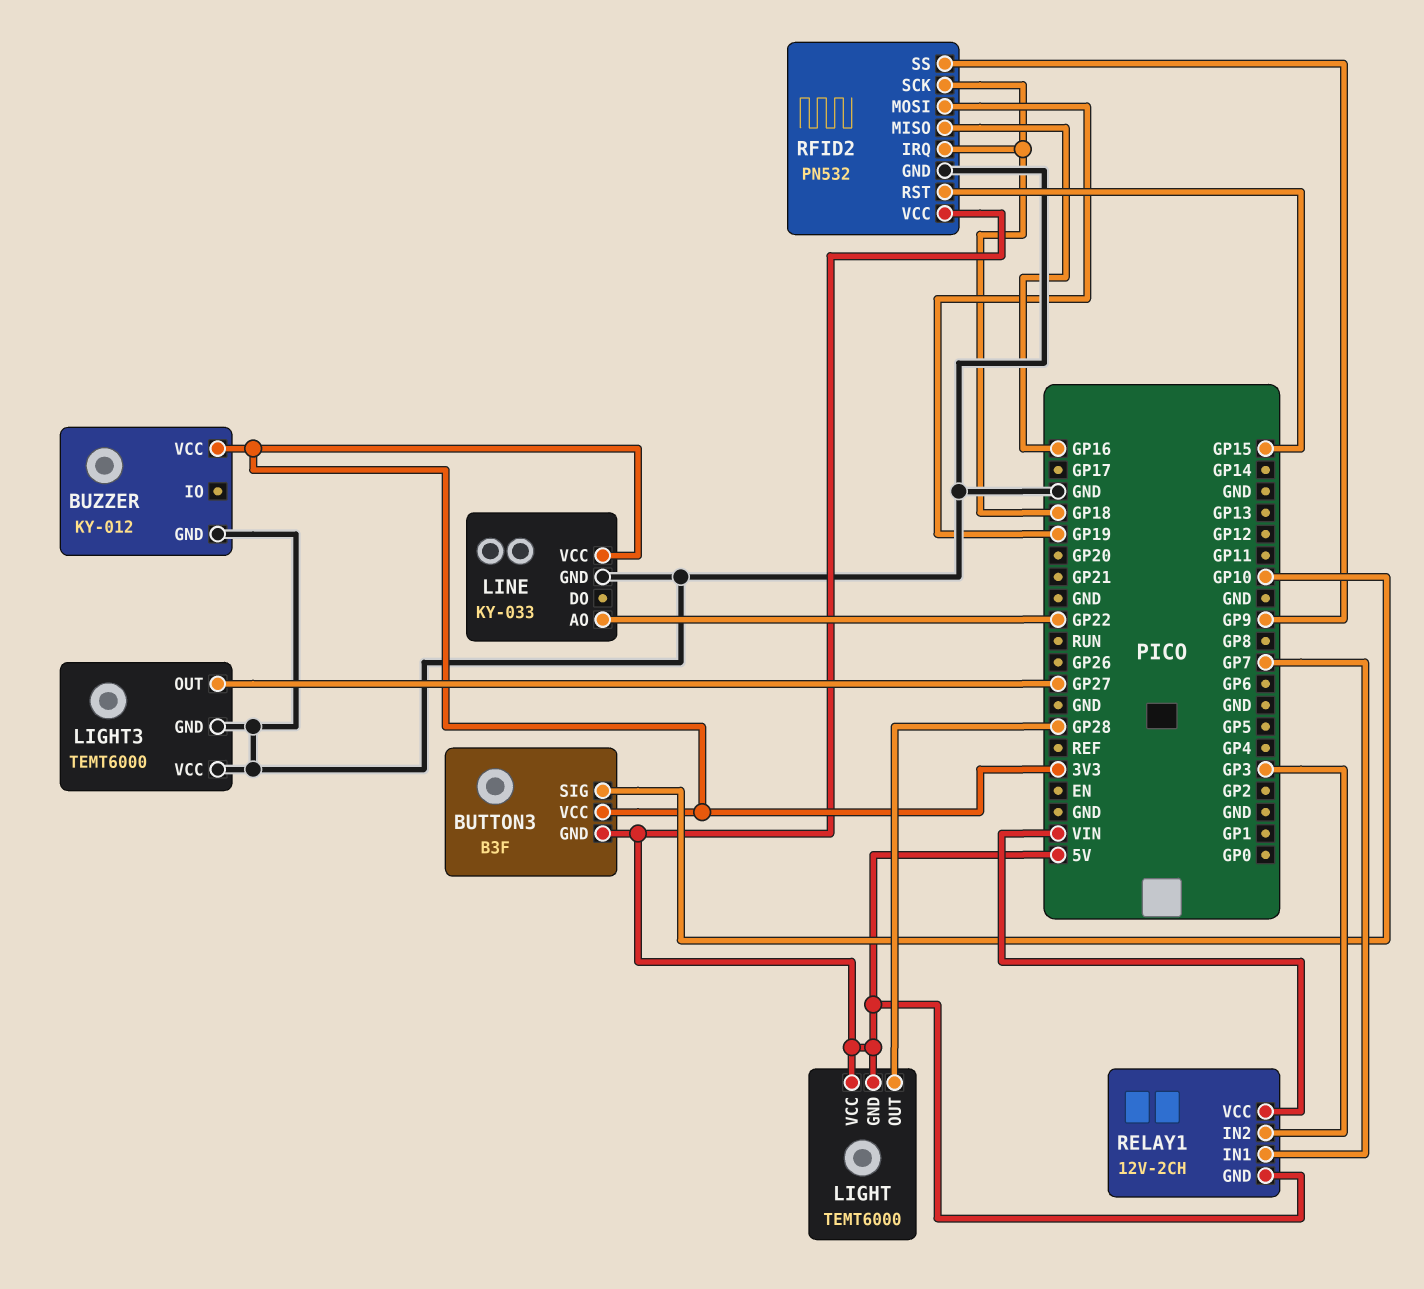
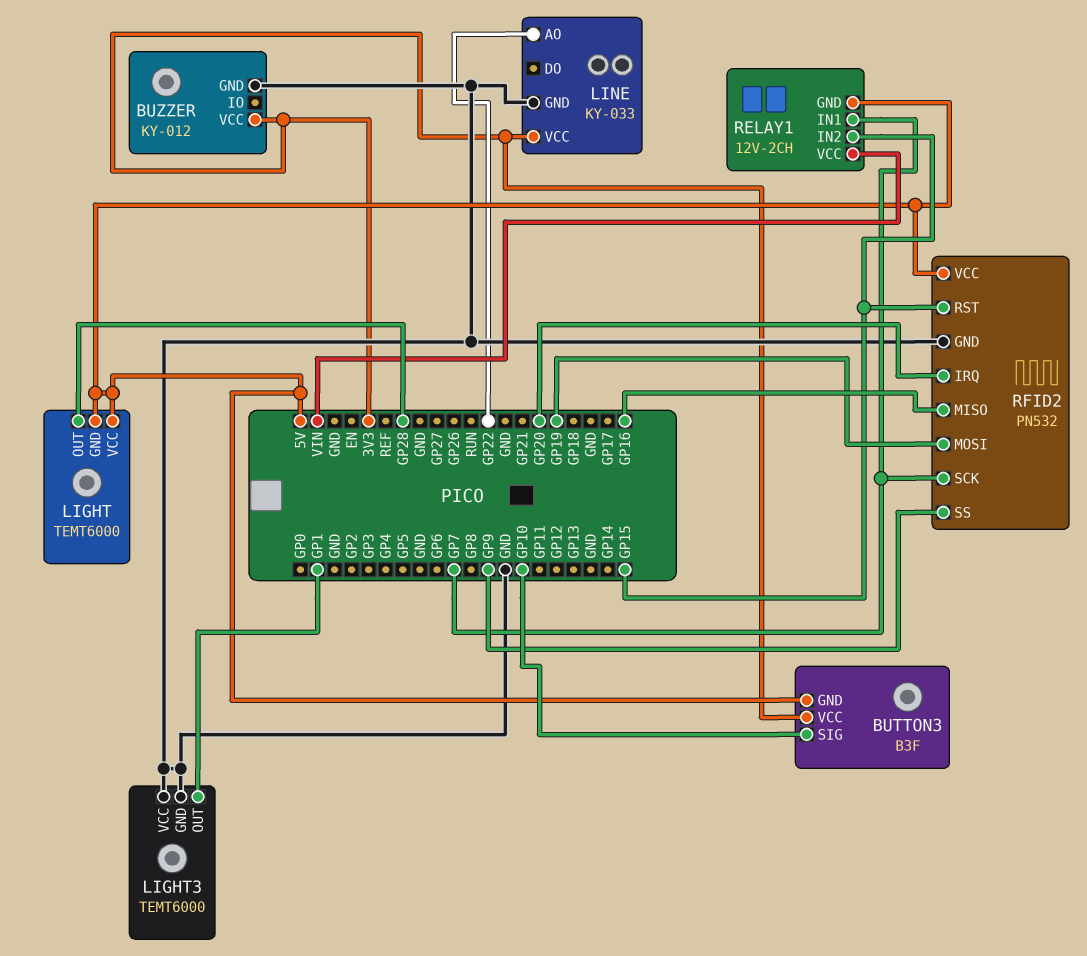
LIGHT3 pin OUT: GP27 -> GP1
RELAY1 pin IN2: GP3 -> GP15
RFID2 pin IRQ: GP18 -> GP20
RFID2 pin SCK: GP18 -> GP7

